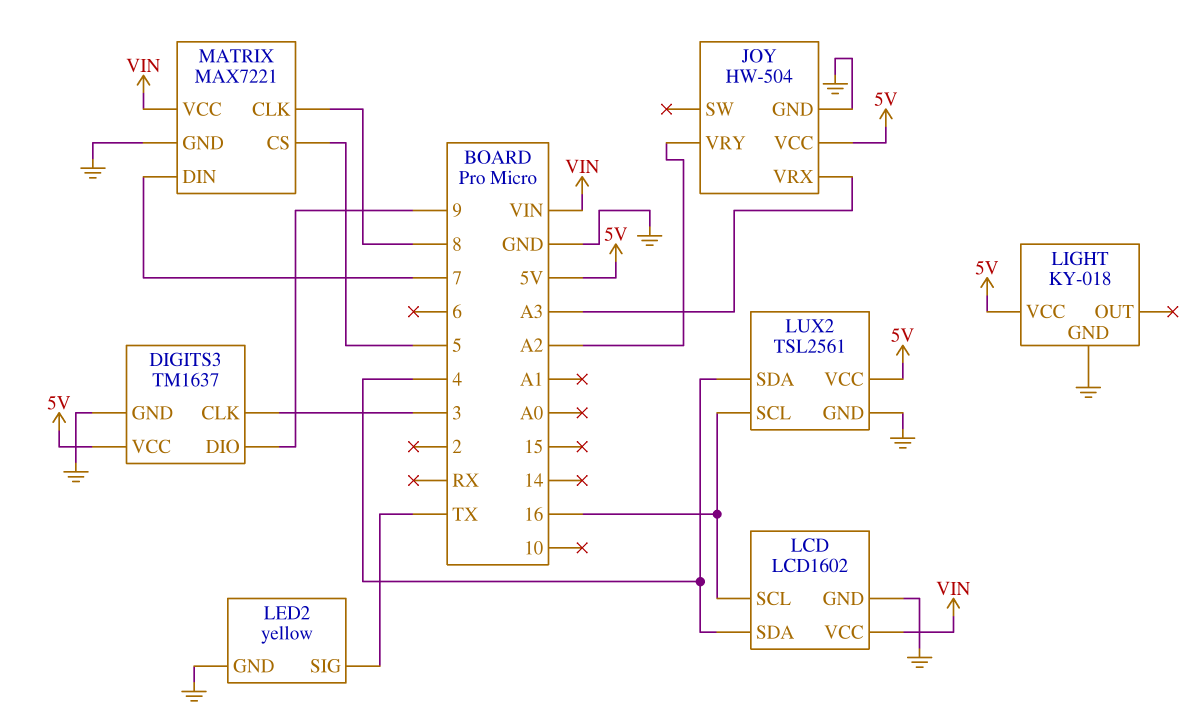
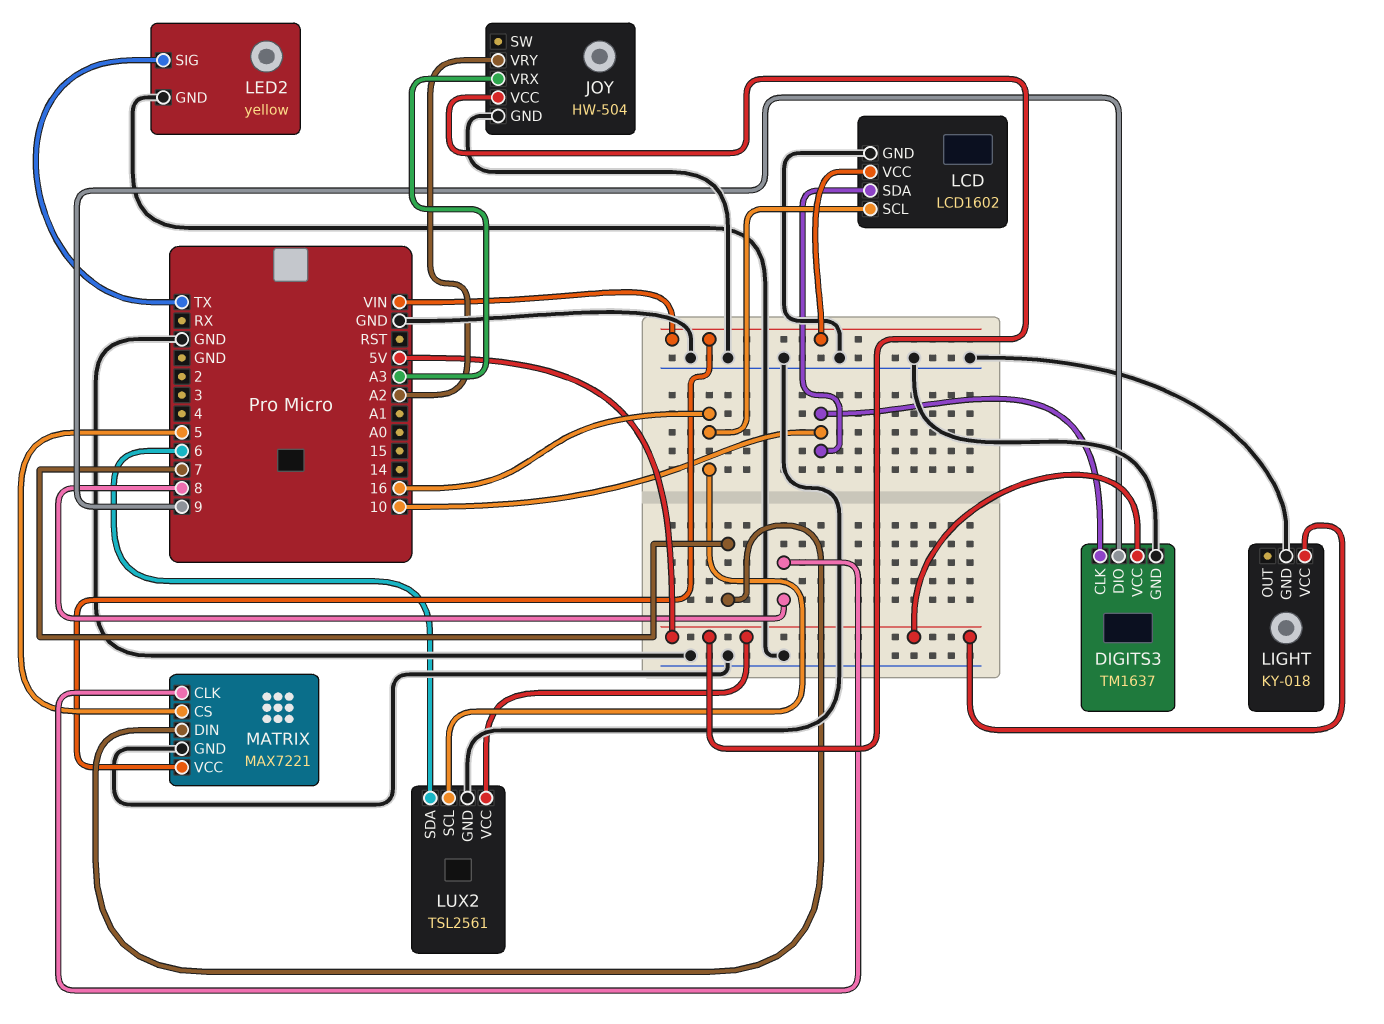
DIGITS3 pin CLK: 3 -> 10
LCD pin SDA: 4 -> 10
LUX2 pin SDA: 4 -> 6

